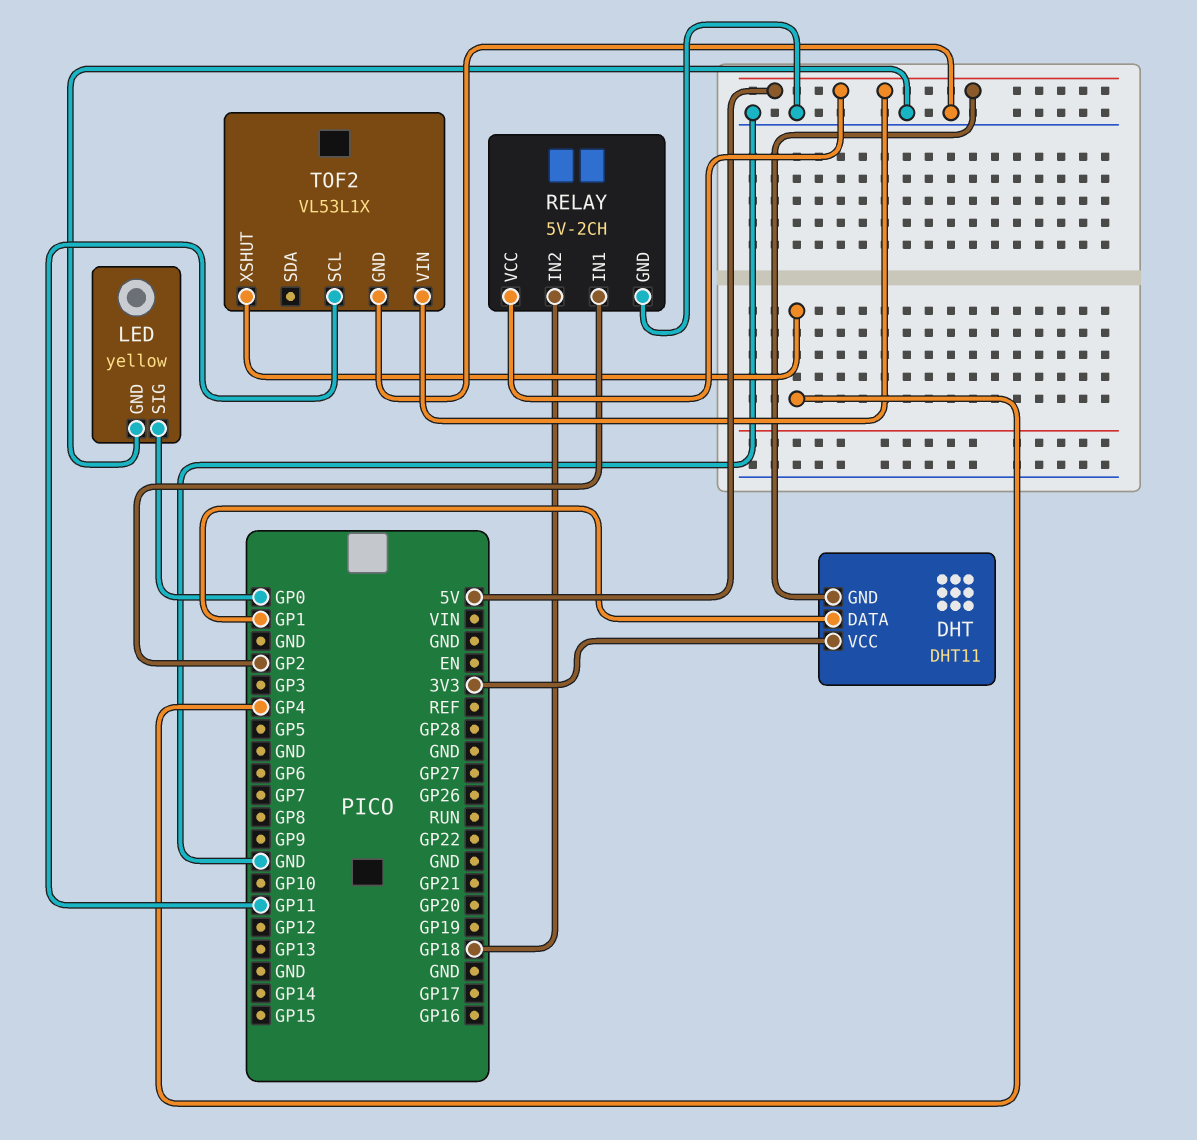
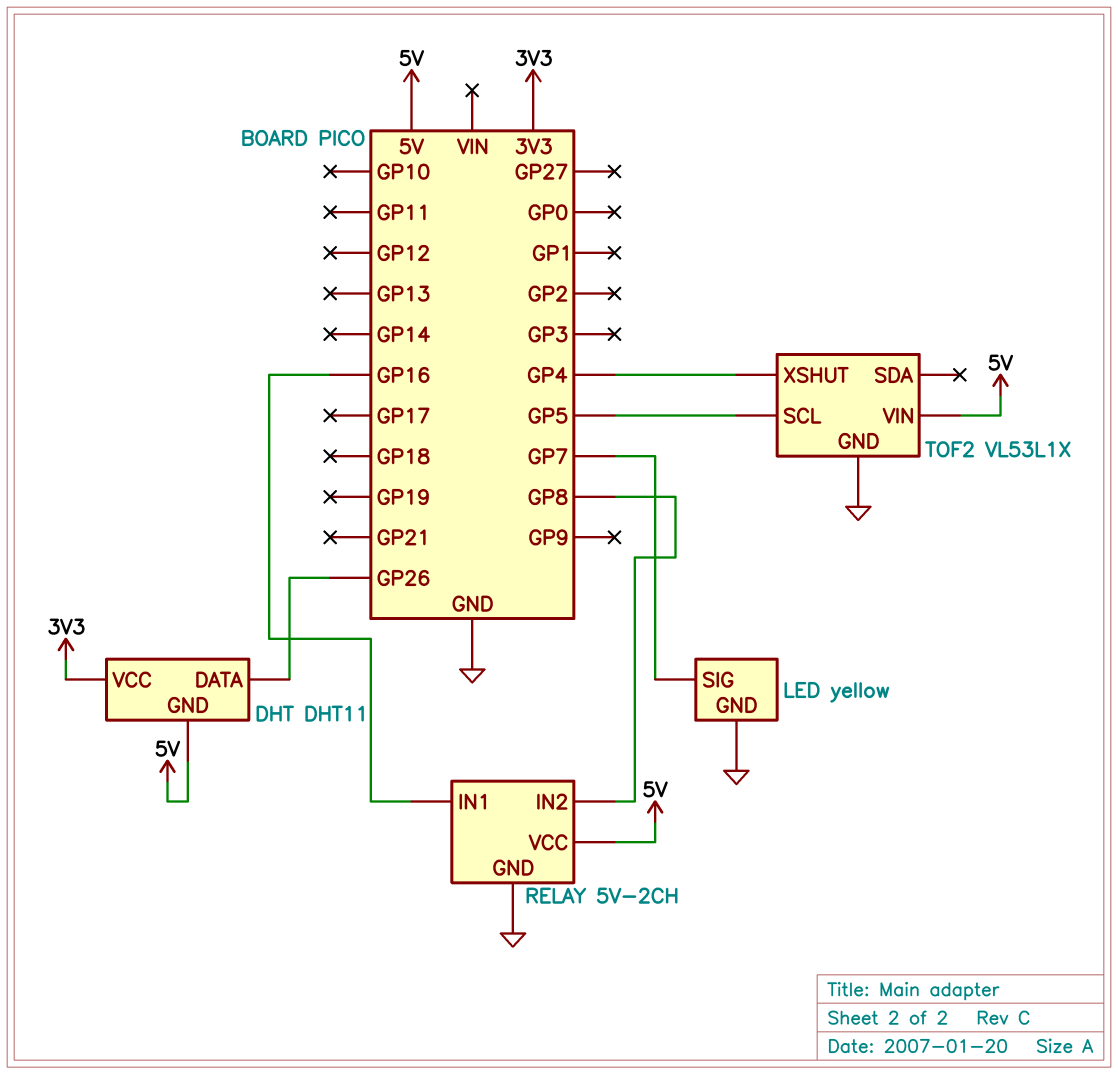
DHT pin DATA: GP1 -> GP26
LED pin SIG: GP0 -> GP7
RELAY pin IN1: GP2 -> GP16
RELAY pin IN2: GP18 -> GP8
TOF2 pin SCL: GP11 -> GP5

